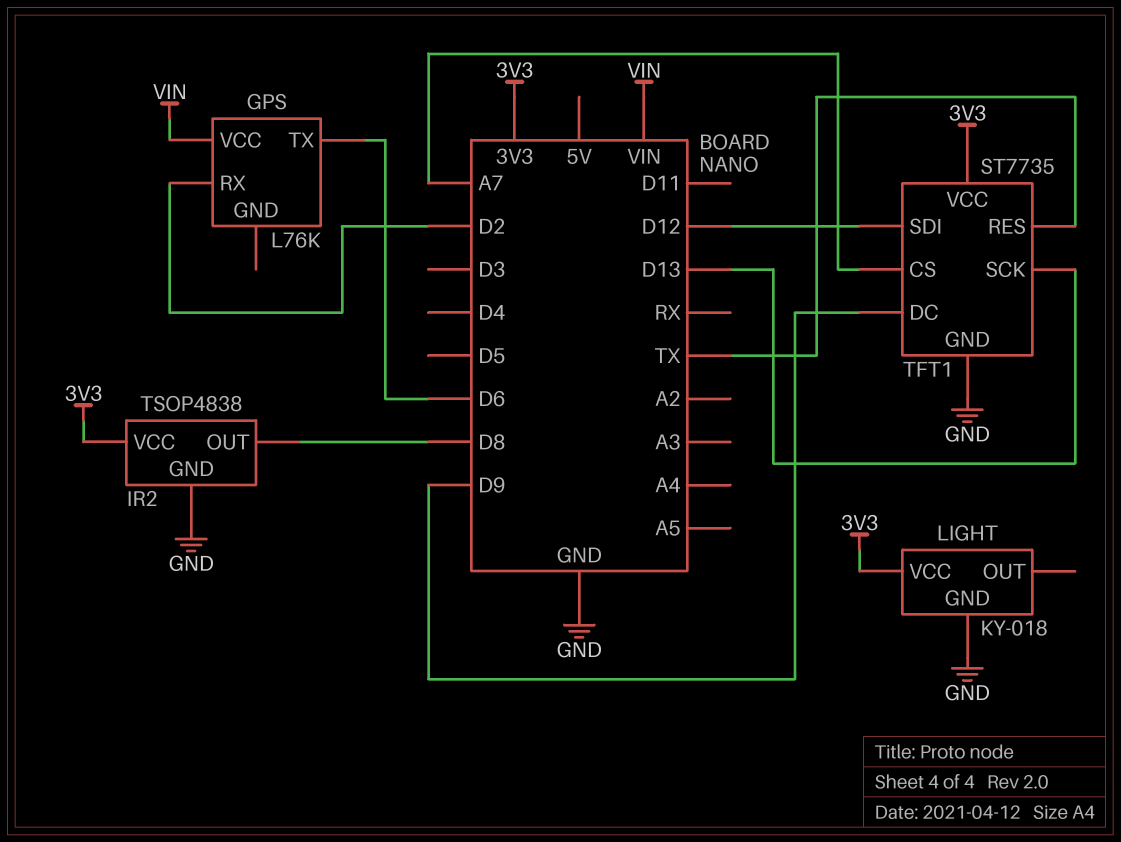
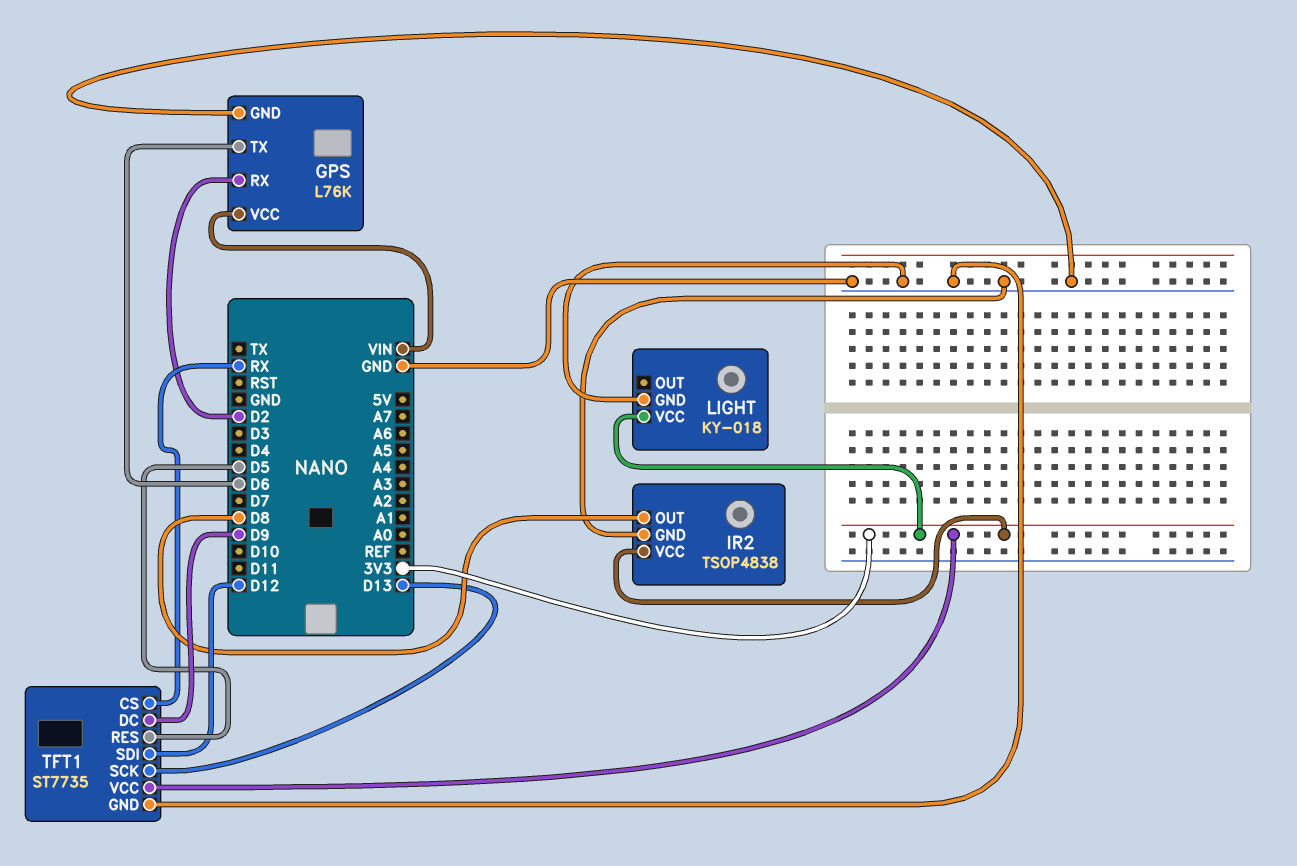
GPS pin GND: none -> GND
TFT1 pin CS: A7 -> RX
TFT1 pin RES: TX -> D5

